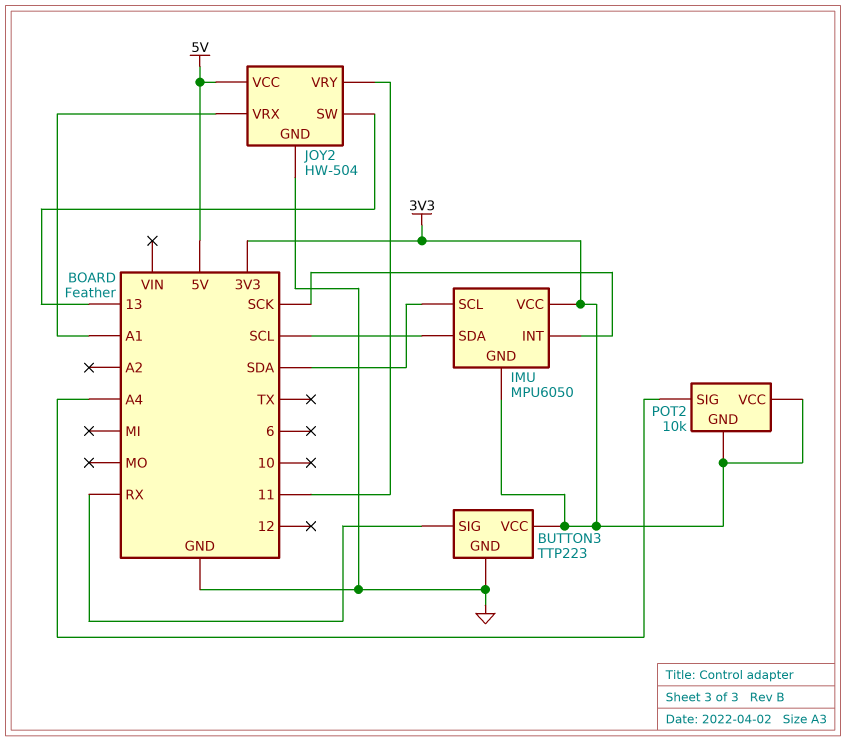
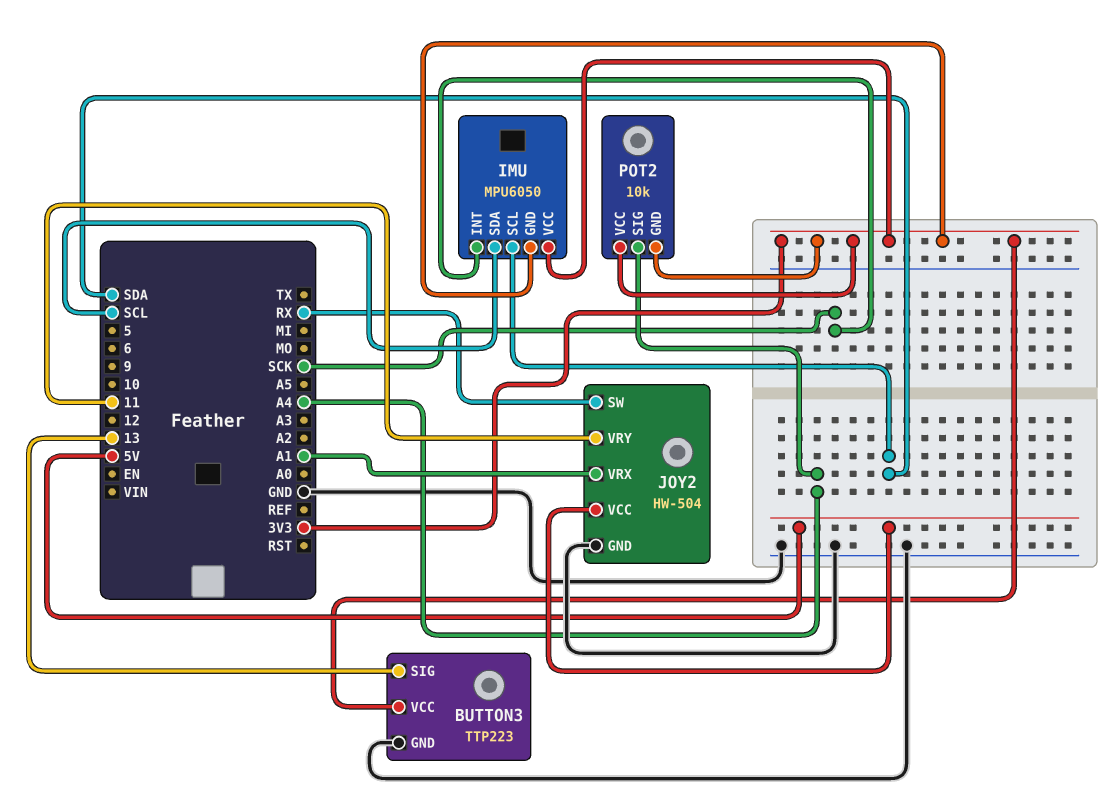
BUTTON3 pin SIG: RX -> 13
JOY2 pin SW: 13 -> RX

